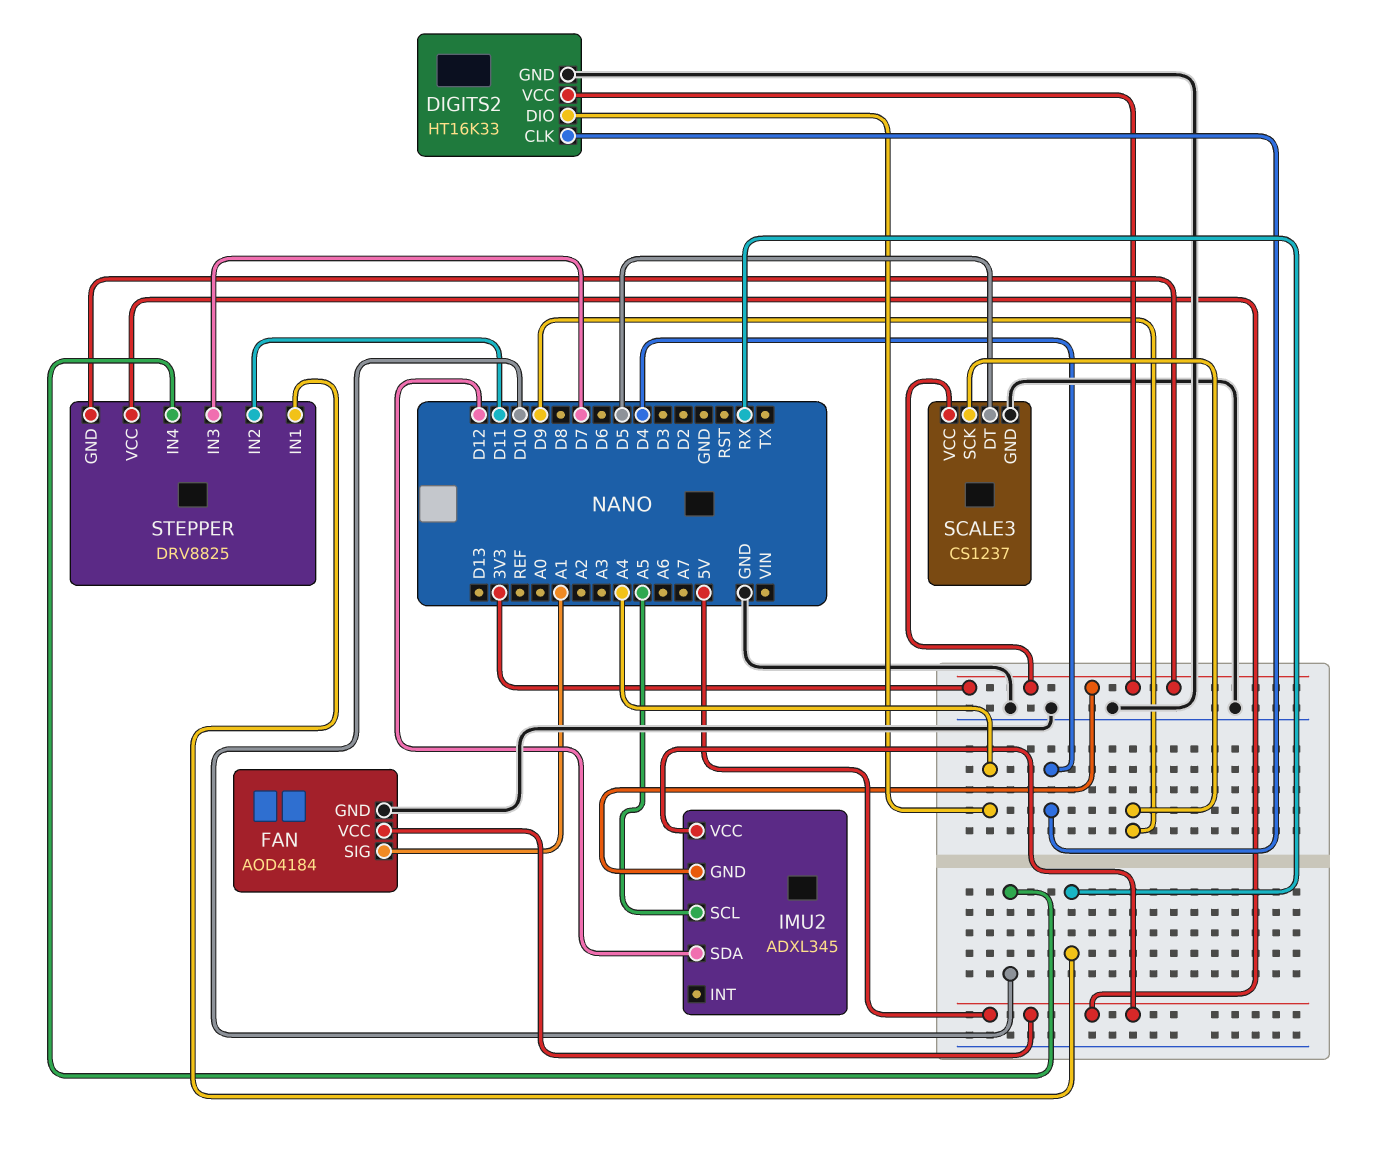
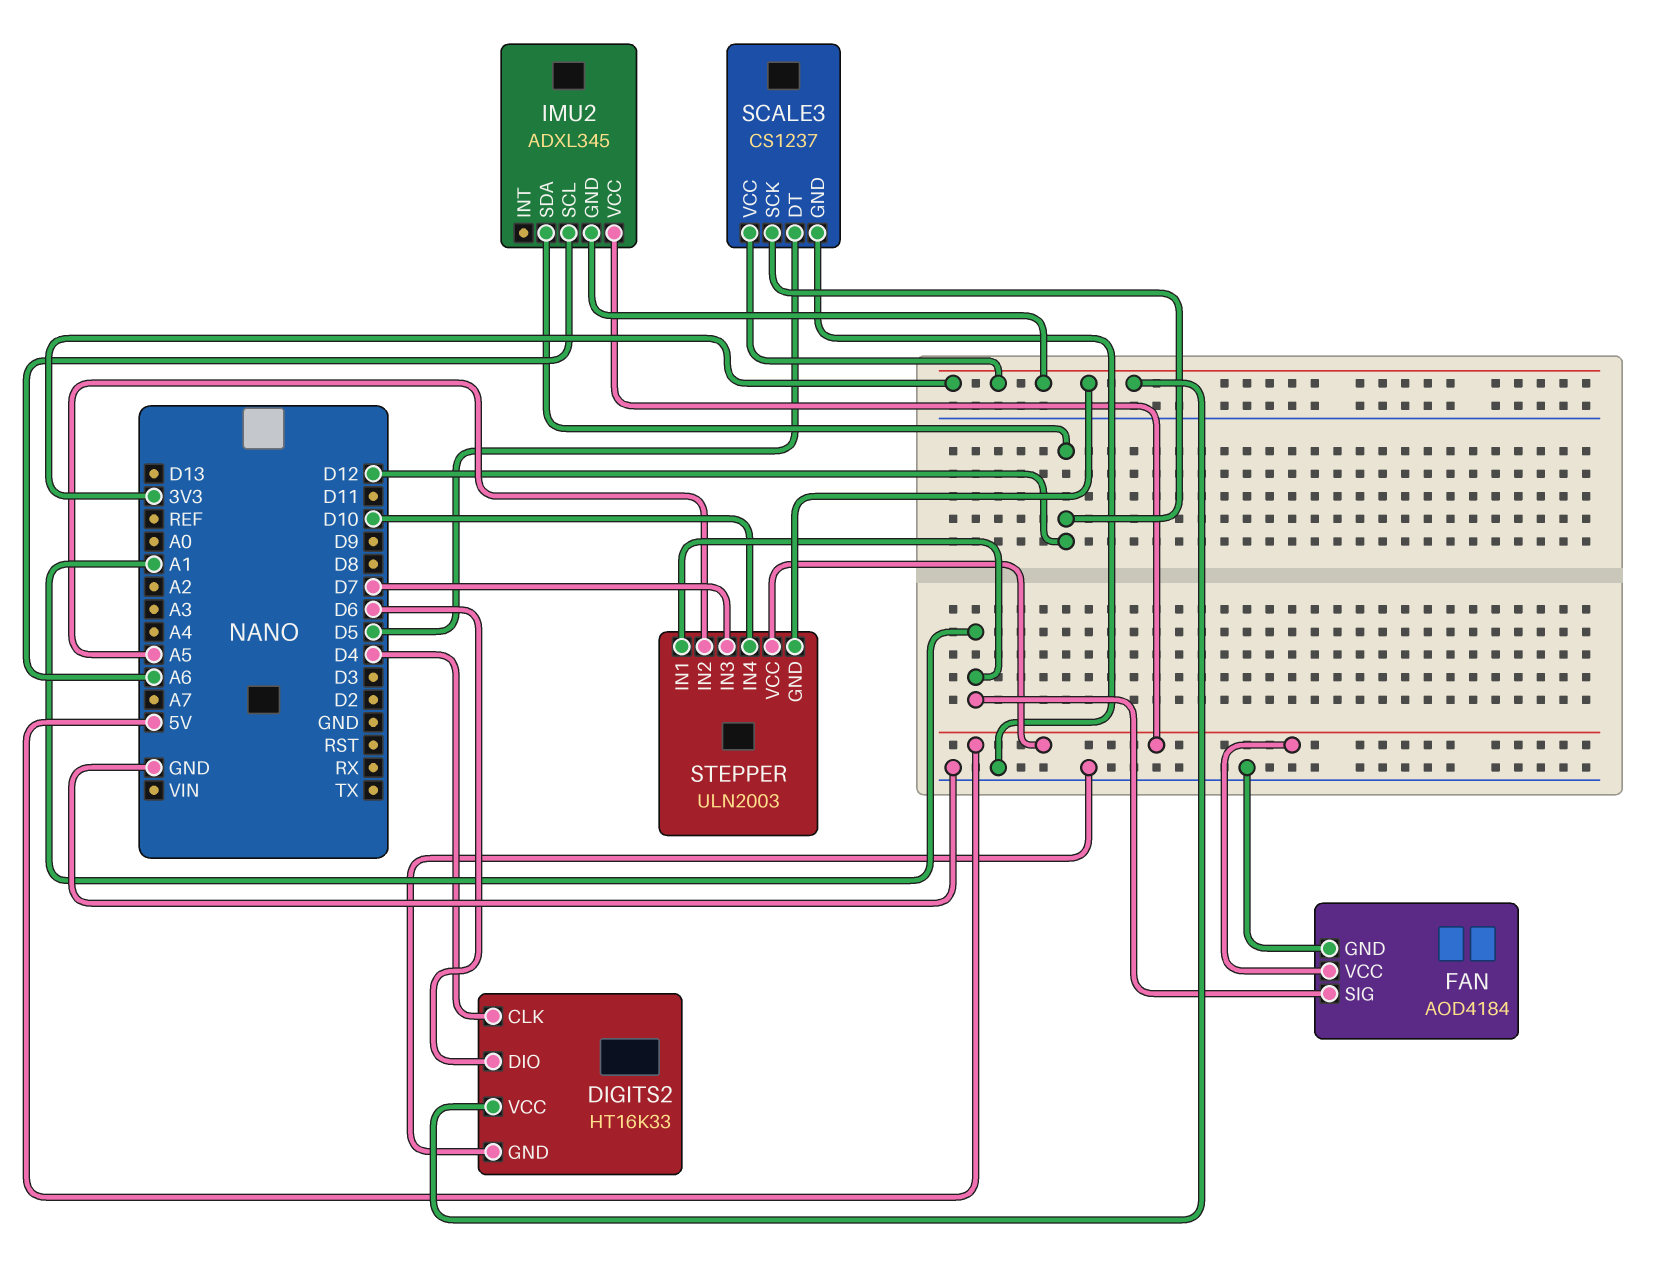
DIGITS2 pin DIO: A4 -> D6
IMU2 pin SCL: A5 -> A6
SCALE3 pin SCK: D9 -> D12
STEPPER: DRV8825 -> ULN2003
STEPPER pin IN1: RX -> A1
STEPPER pin IN2: D11 -> A5

